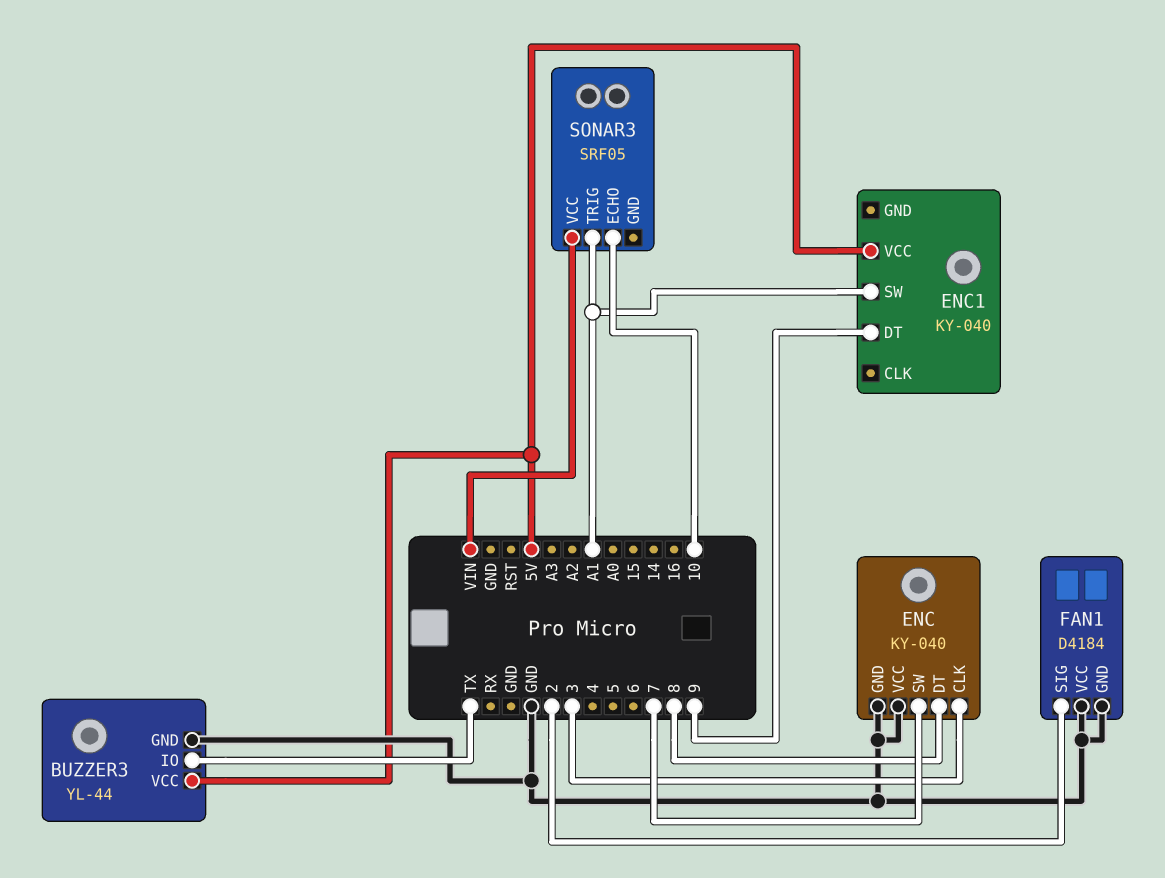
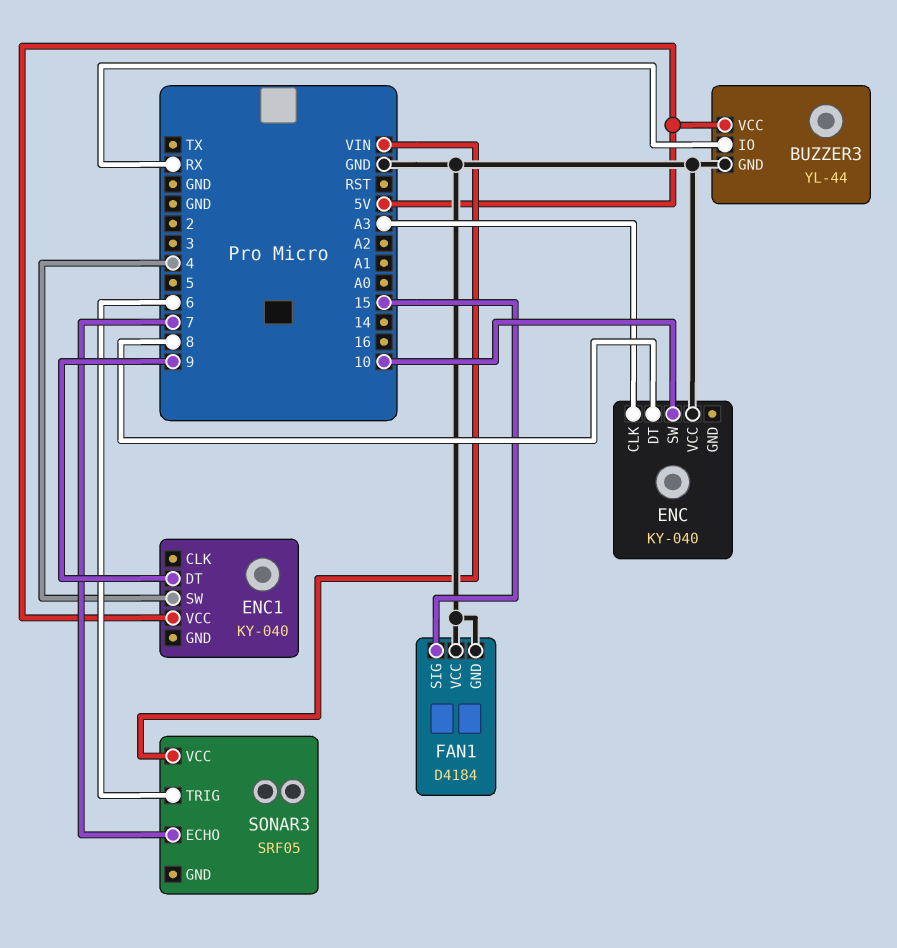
BUZZER3 pin IO: TX -> RX
ENC pin CLK: 3 -> A3
ENC pin GND: GND -> none
ENC pin SW: 7 -> 10
ENC1 pin SW: A1 -> 4
FAN1 pin SIG: 2 -> 15
SONAR3 pin ECHO: 10 -> 7
SONAR3 pin TRIG: A1 -> 6

